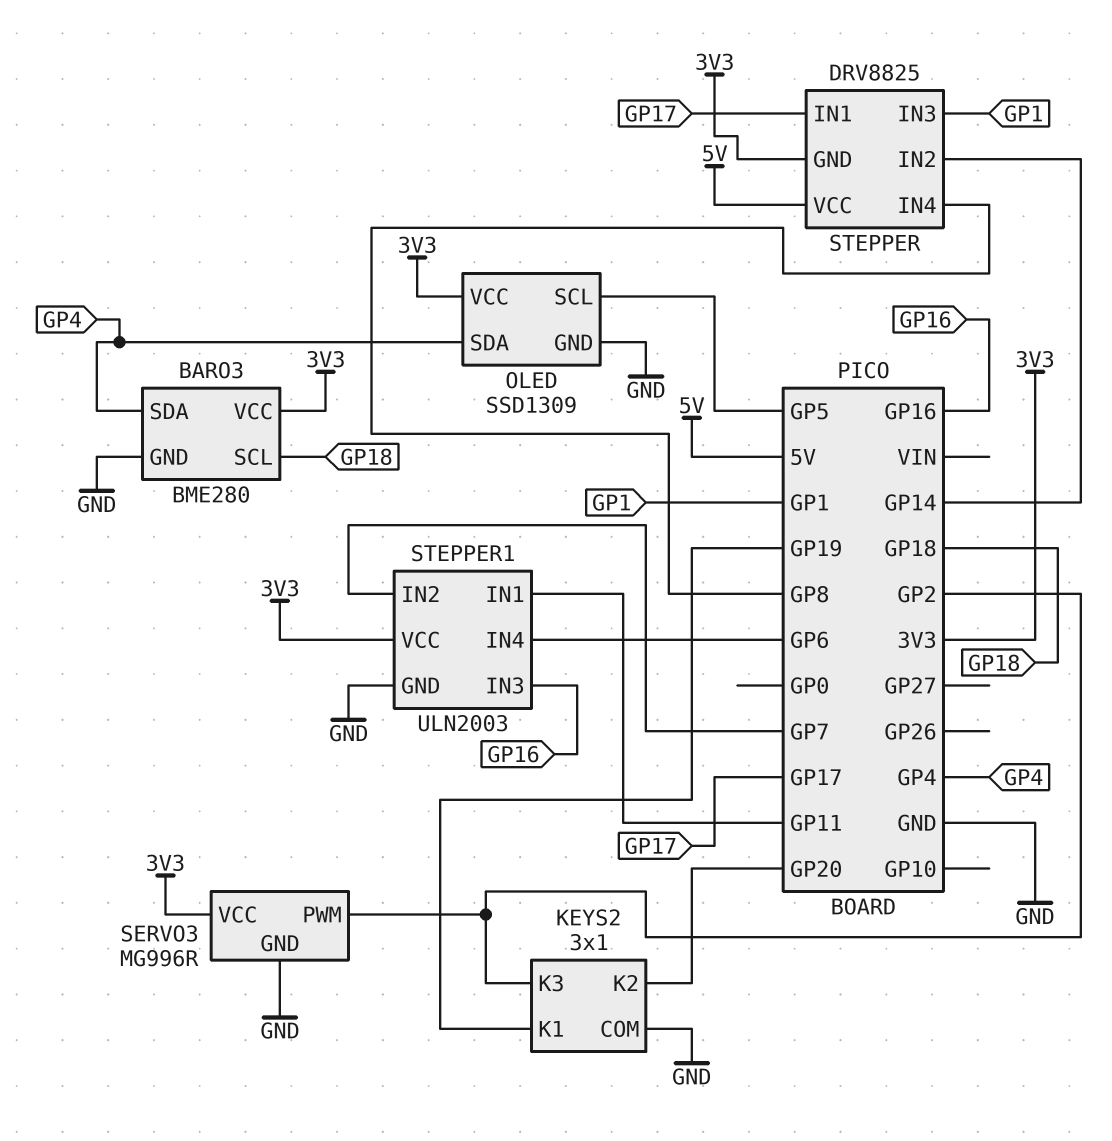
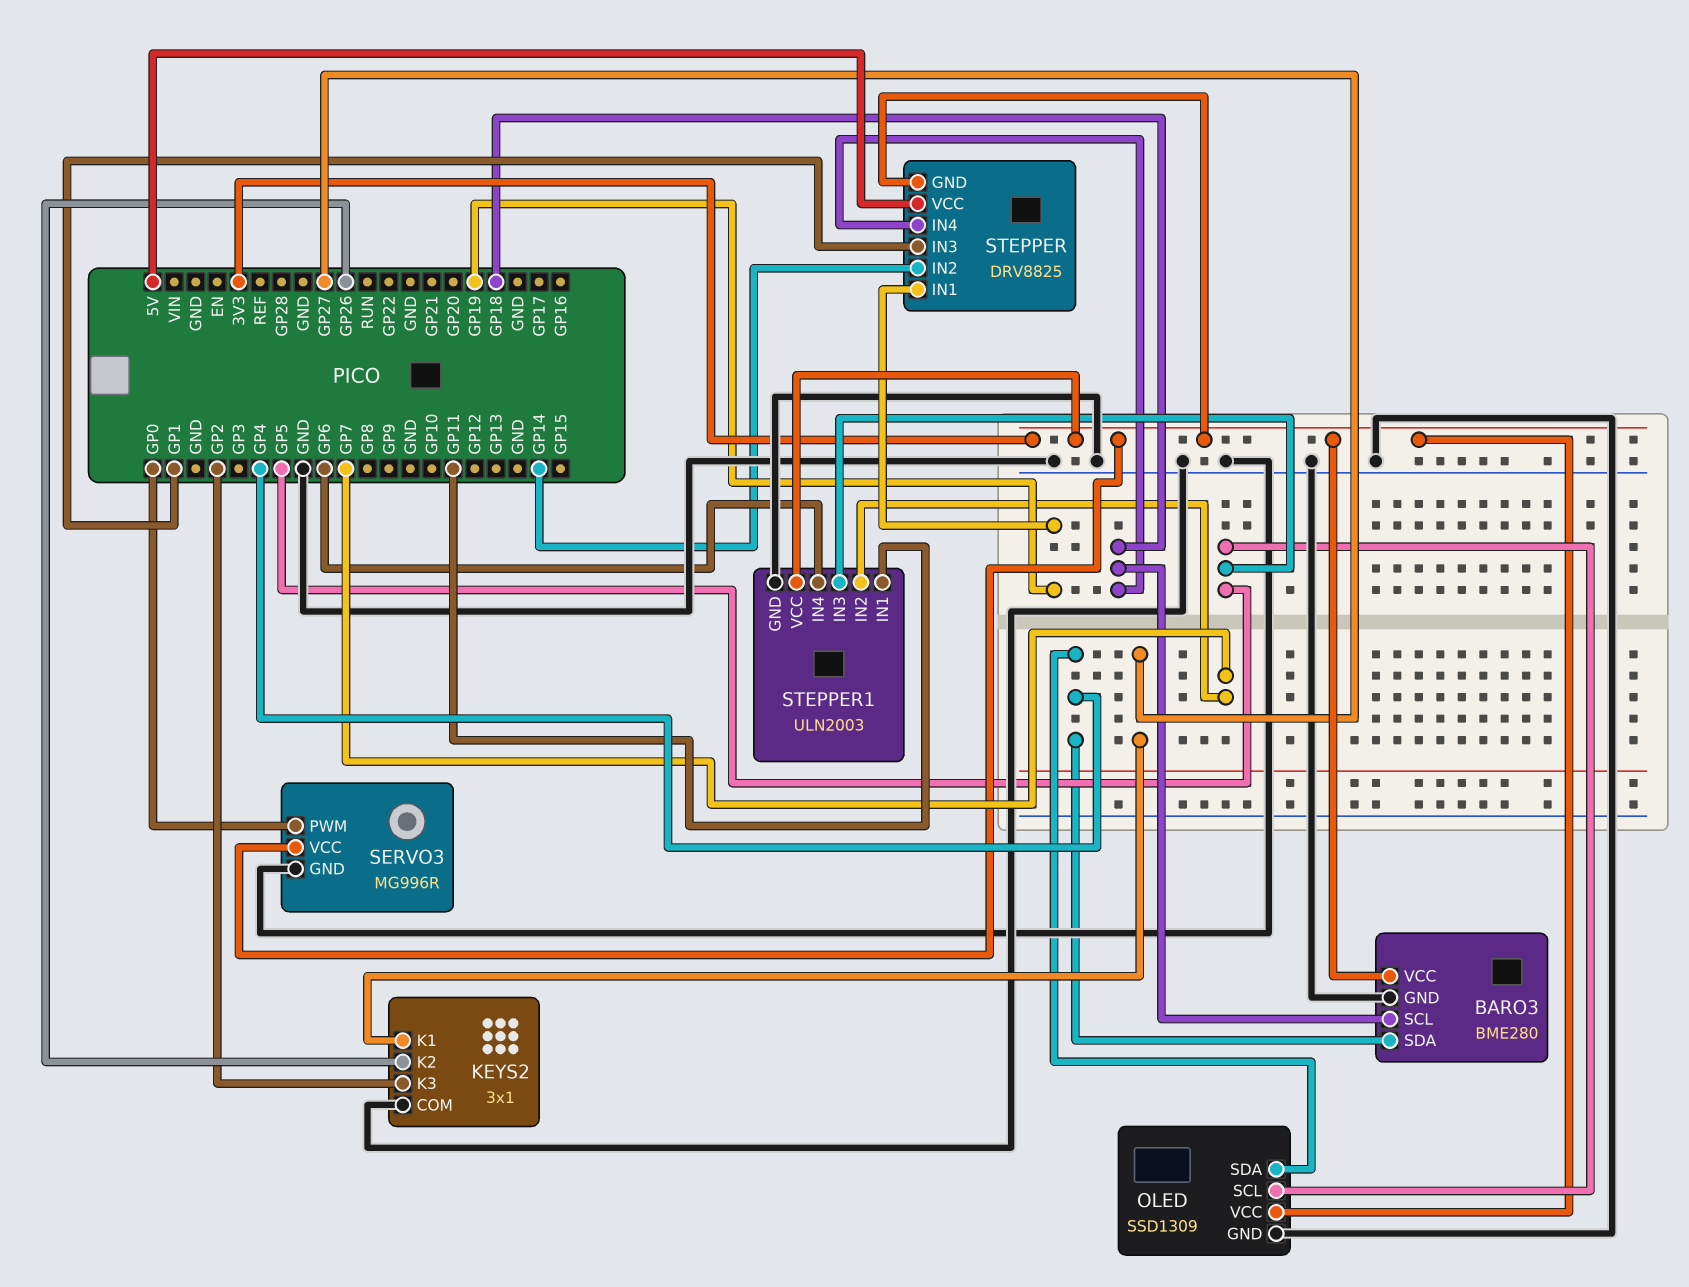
KEYS2 pin K1: GP19 -> GP27
KEYS2 pin K2: GP20 -> GP26
SERVO3 pin PWM: GP2 -> GP0
STEPPER pin IN1: GP17 -> GP19
STEPPER pin IN4: GP8 -> GP18
STEPPER1 pin IN3: GP16 -> GP5

